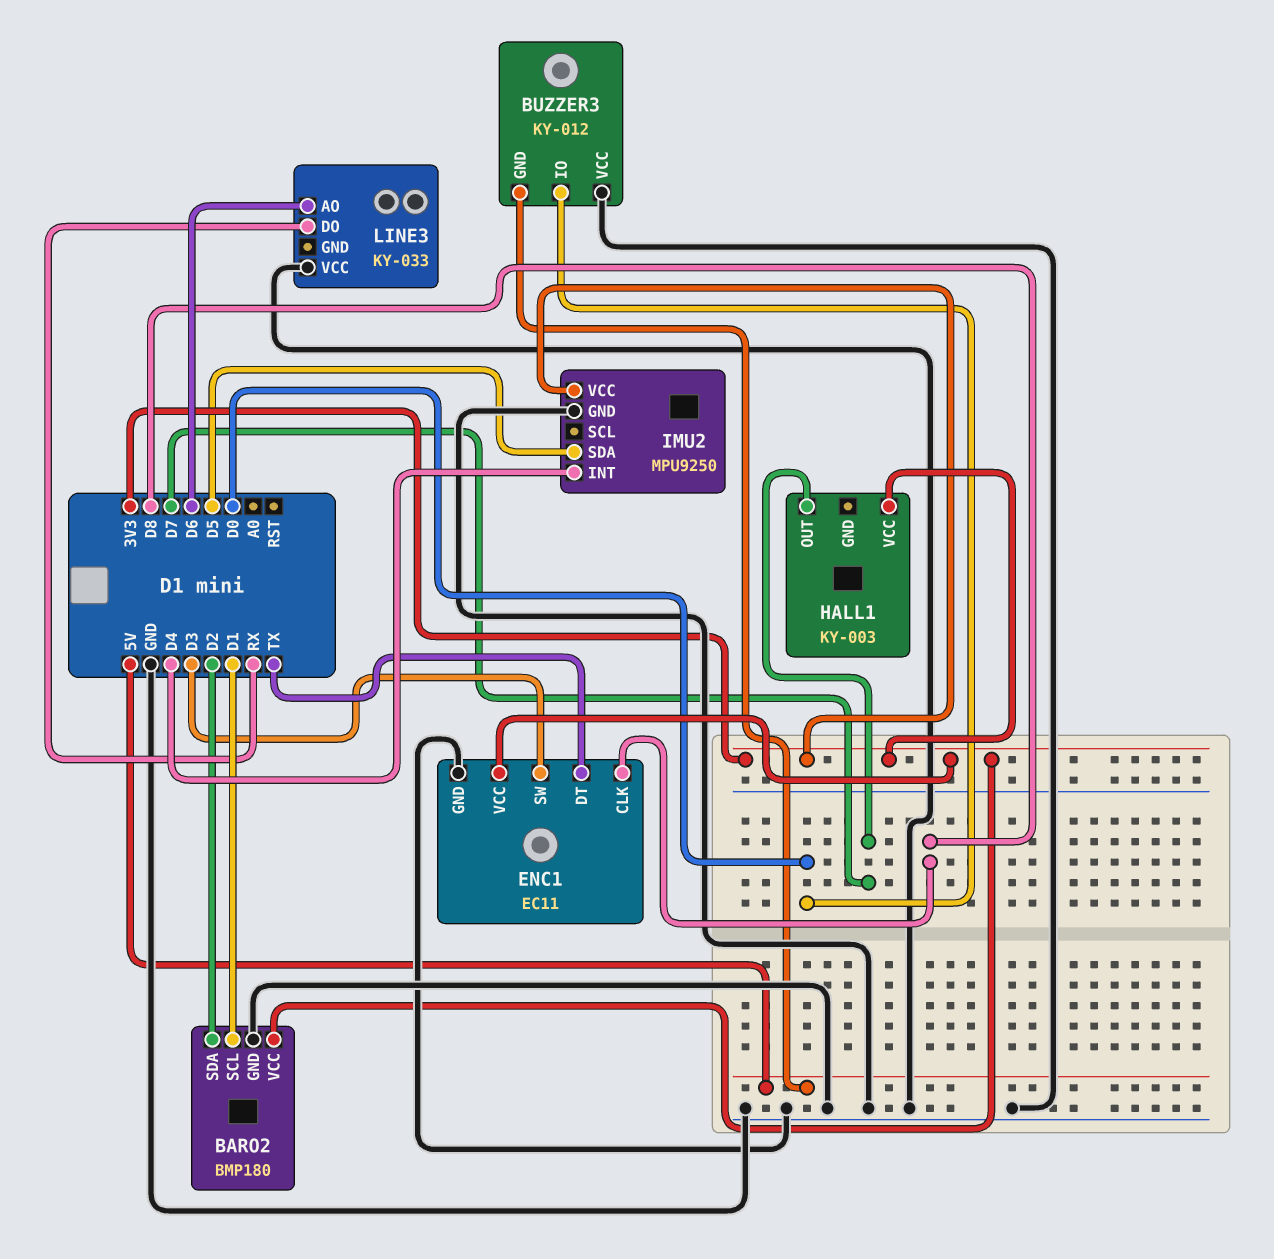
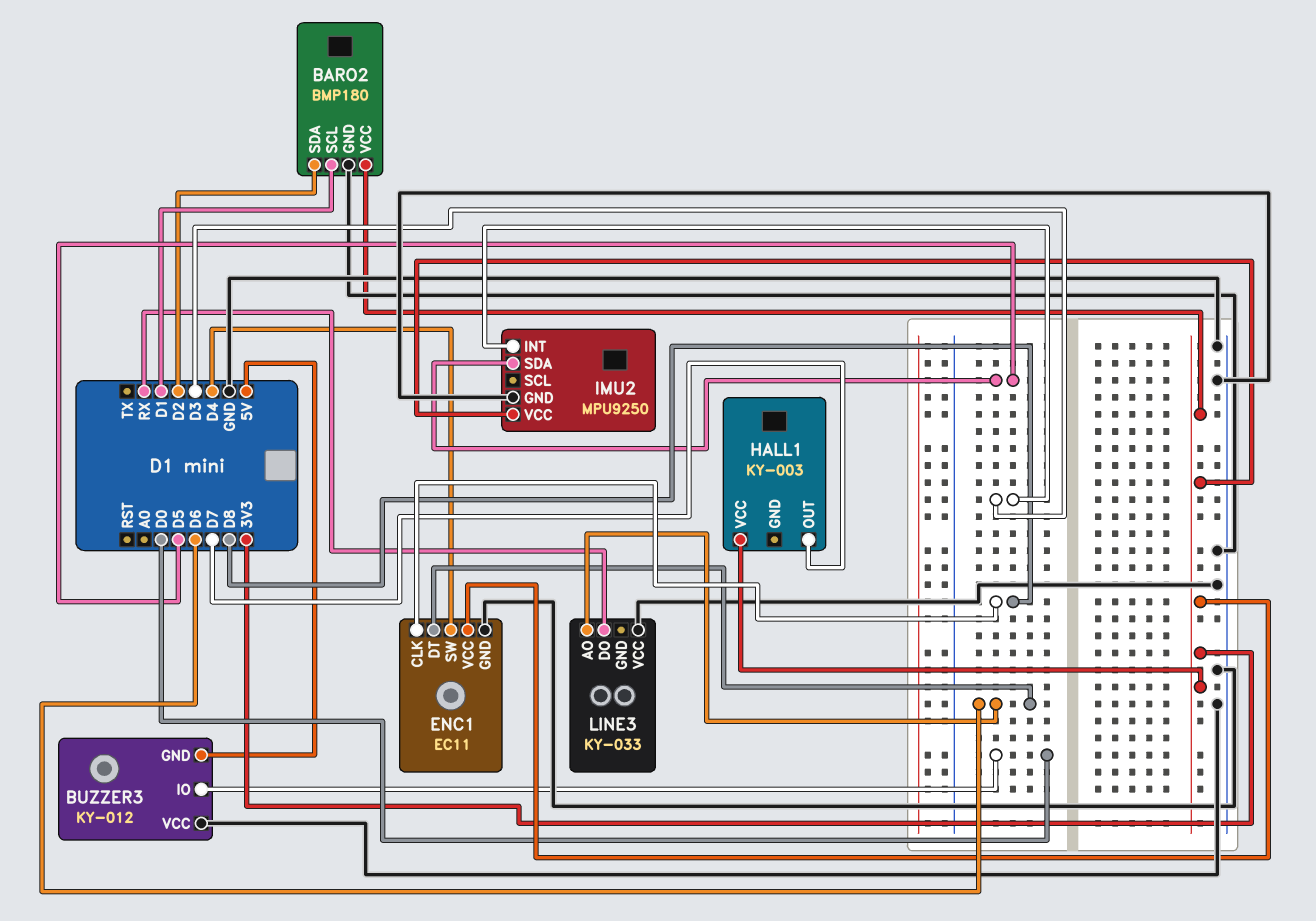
ENC1 pin DT: TX -> D6
ENC1 pin SW: D3 -> D4
IMU2 pin INT: D4 -> D3

